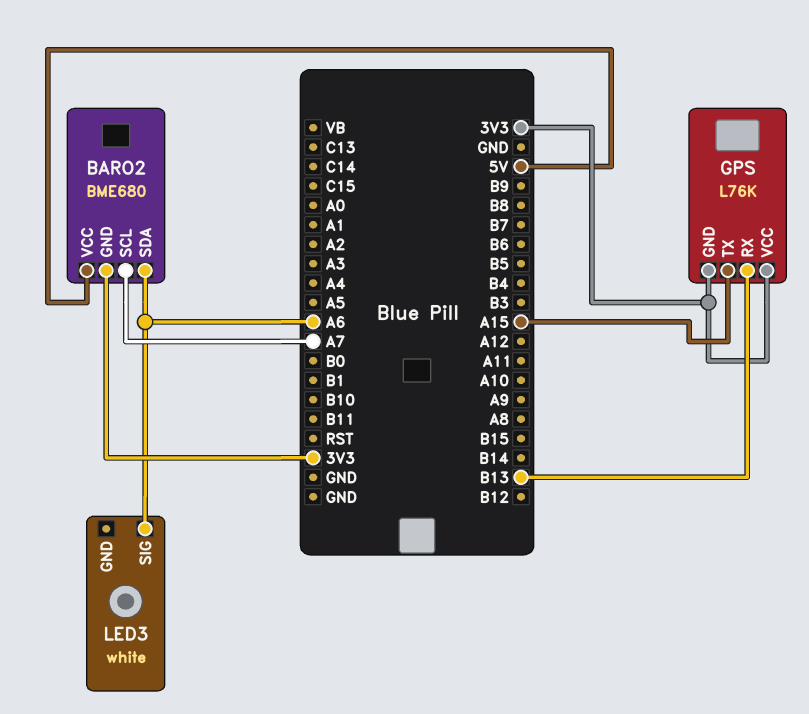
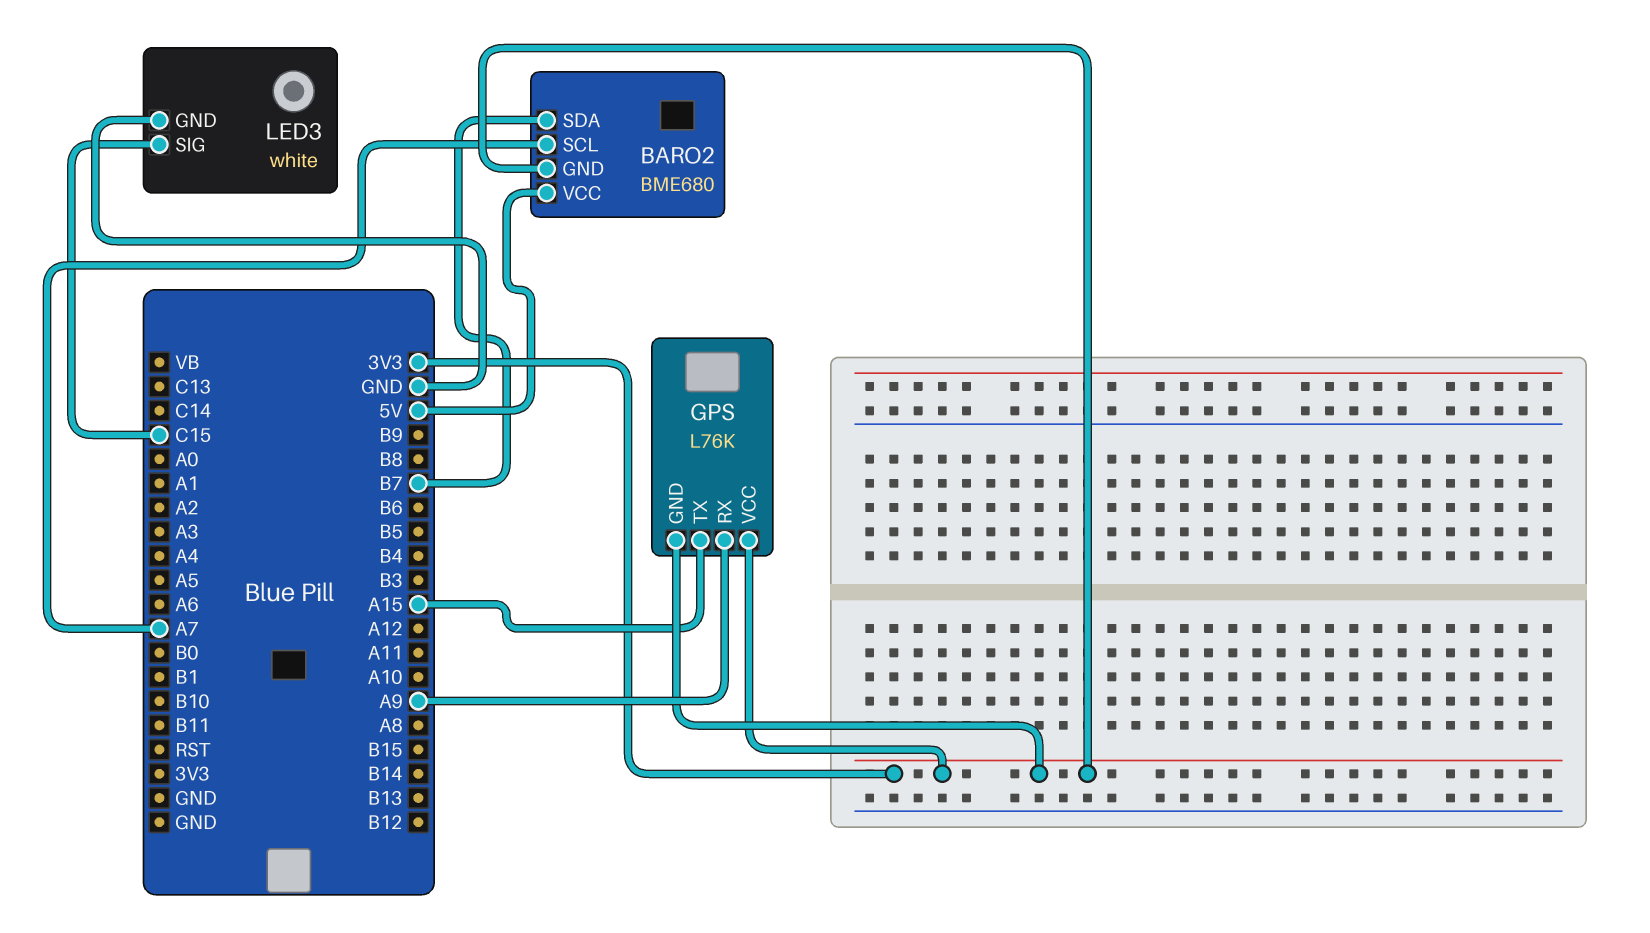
BARO2 pin SDA: A6 -> B7
GPS pin RX: B13 -> A9
LED3 pin GND: none -> GND
LED3 pin SIG: A6 -> C15

